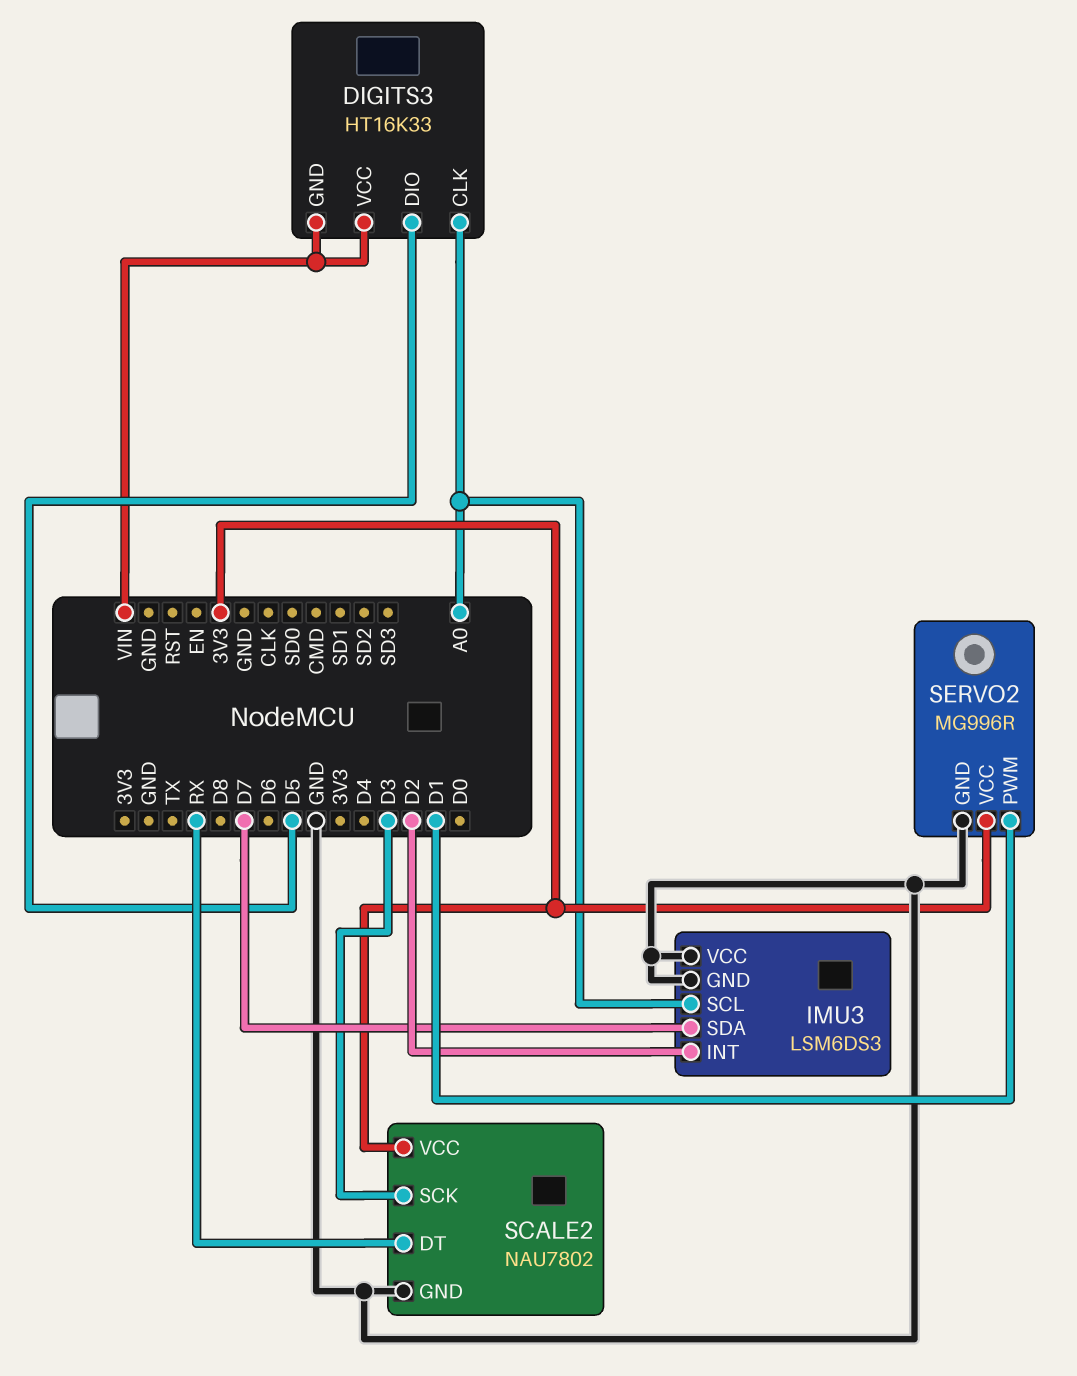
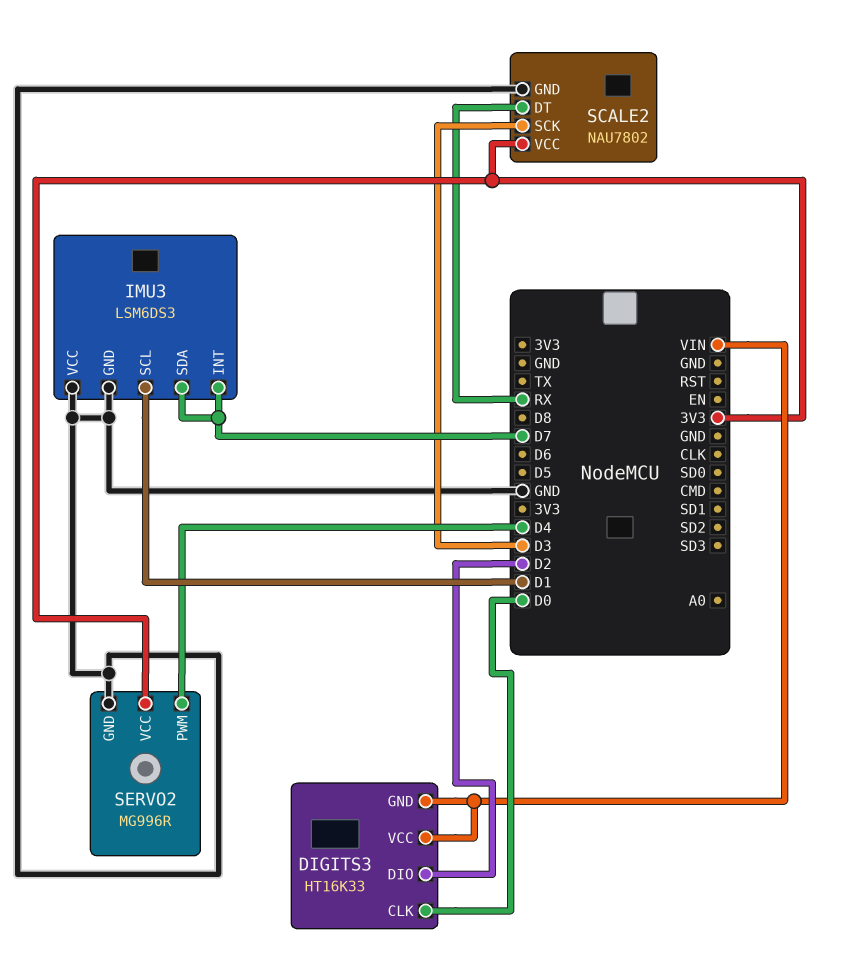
DIGITS3 pin CLK: A0 -> D0
DIGITS3 pin DIO: D5 -> D2
IMU3 pin INT: D2 -> D7
IMU3 pin SCL: A0 -> D1
SERVO2 pin PWM: D1 -> D4

